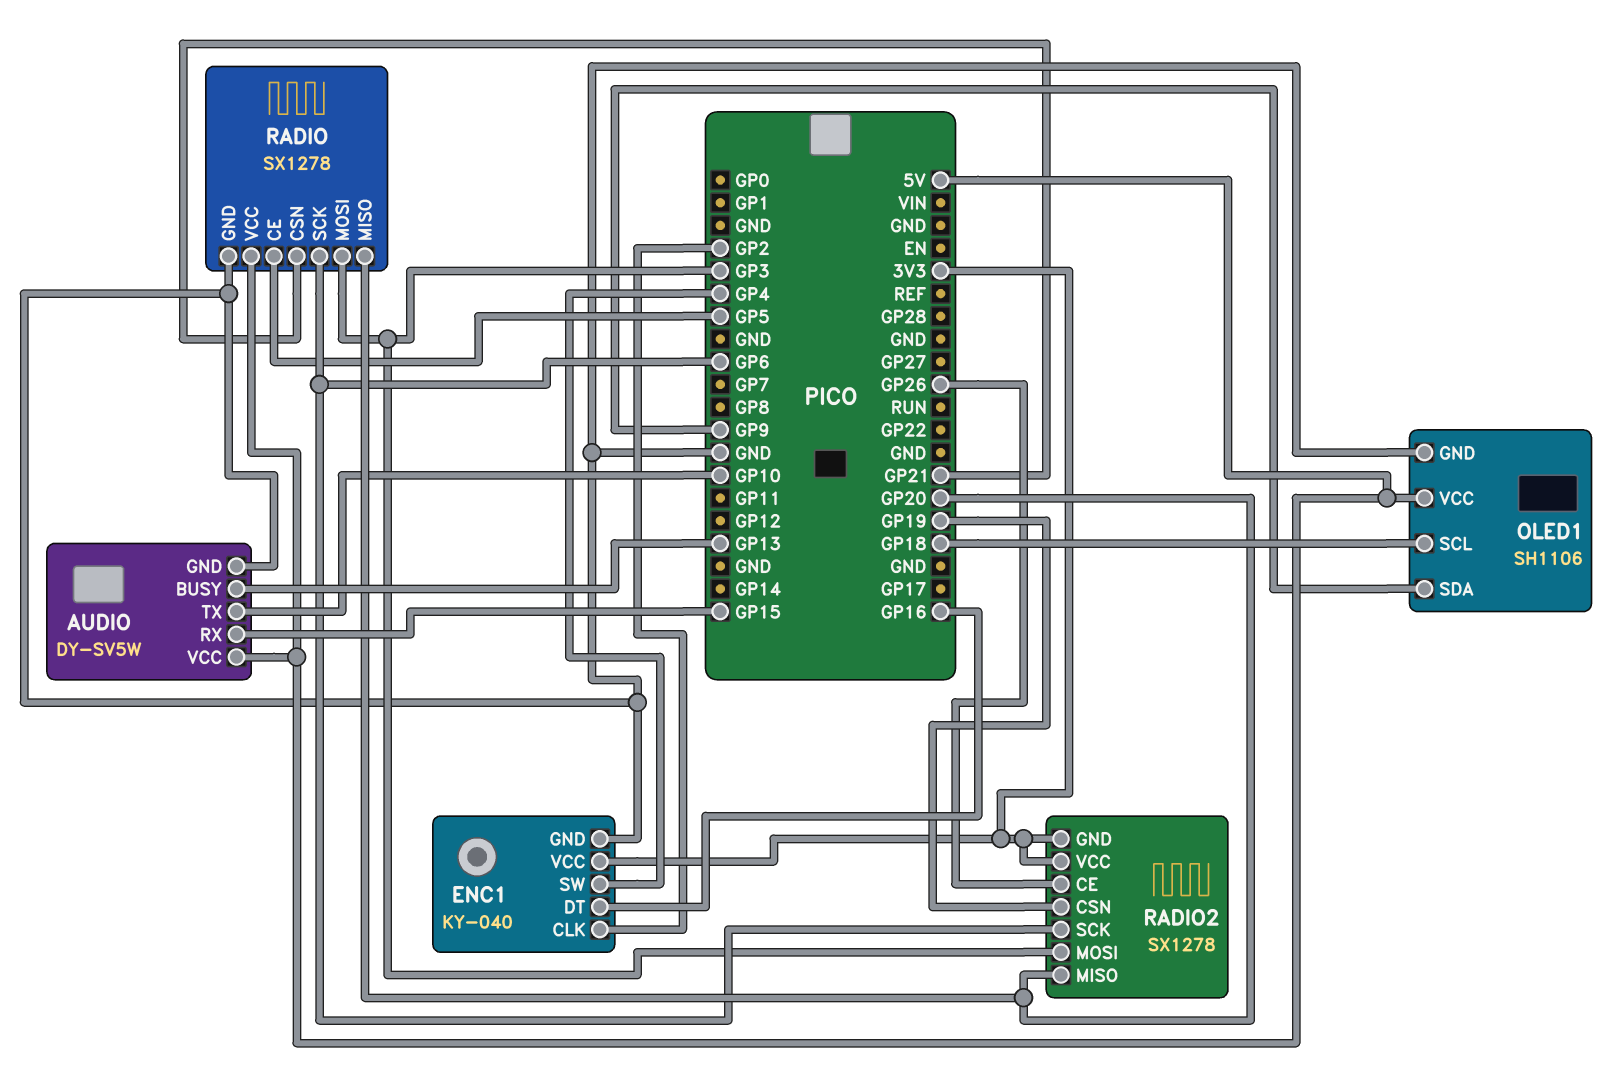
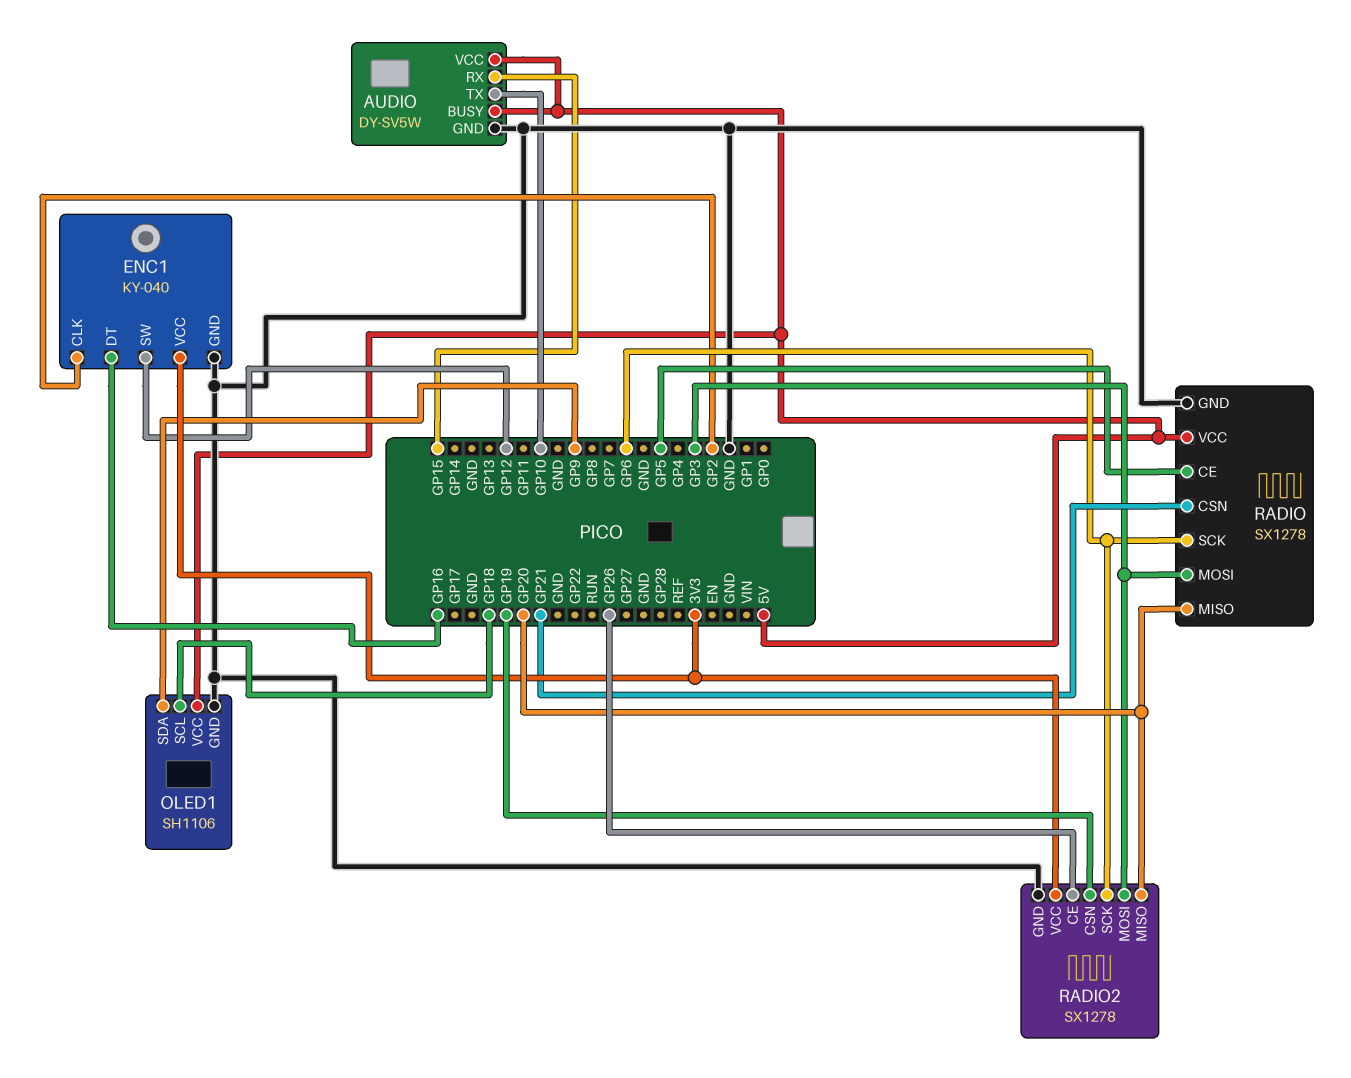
AUDIO pin BUSY: GP13 -> 5V
ENC1 pin SW: GP4 -> GP12
RADIO2 pin GND: 3V3 -> GND

